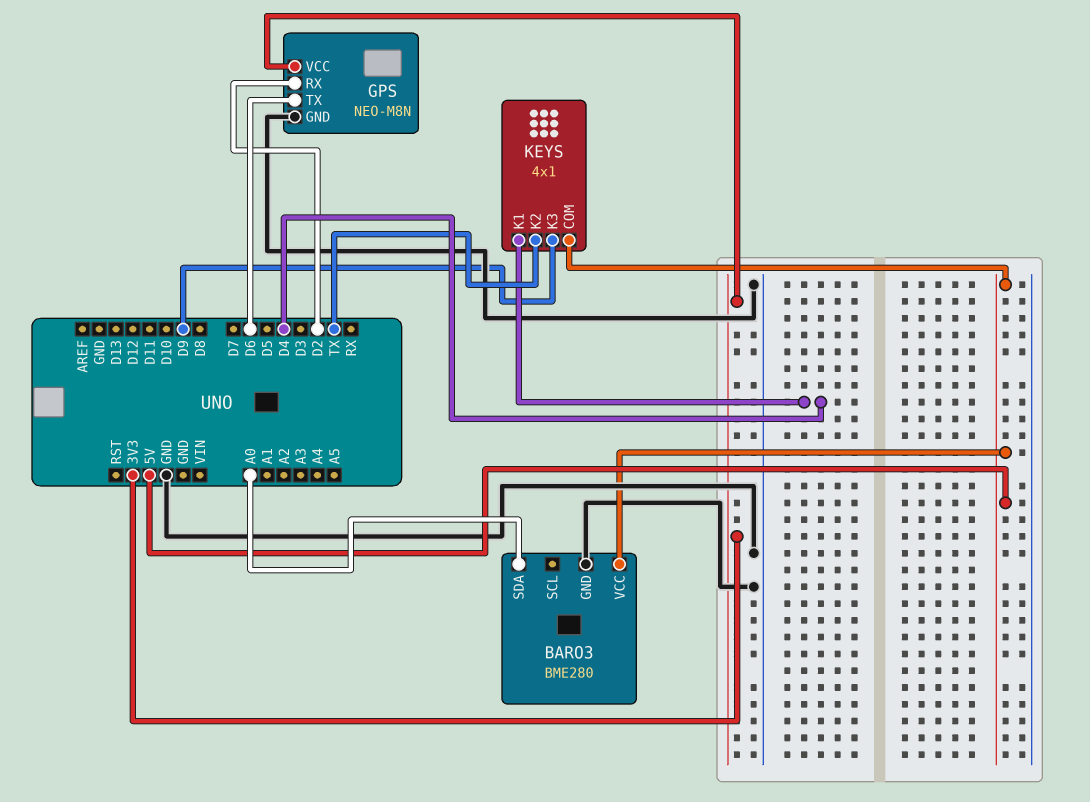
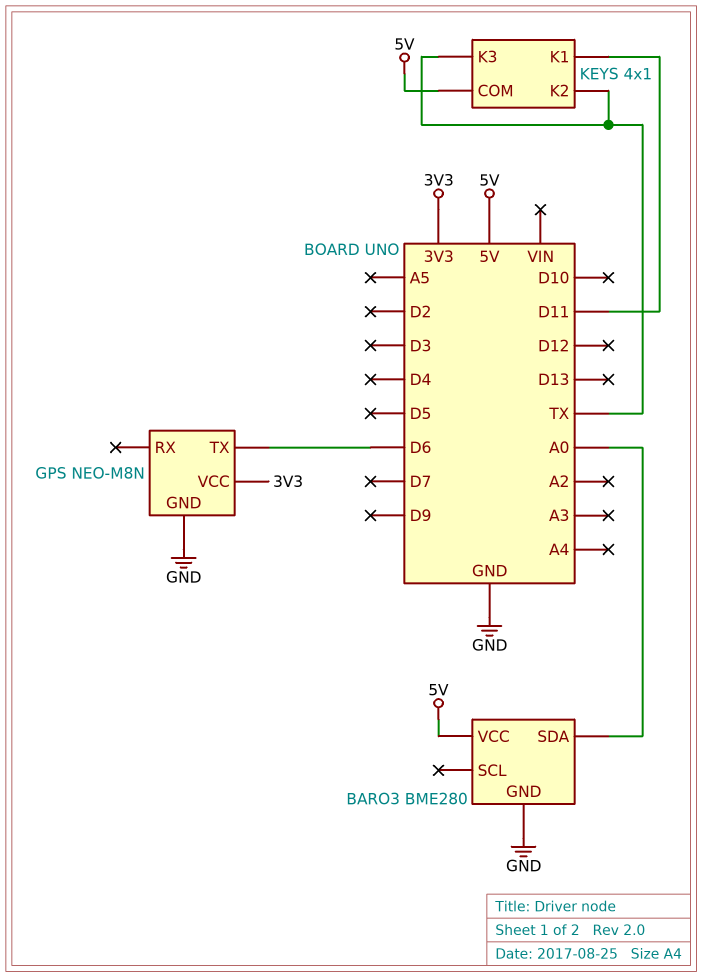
GPS pin RX: D2 -> none
KEYS pin K1: D4 -> D11
KEYS pin K3: D9 -> TX

